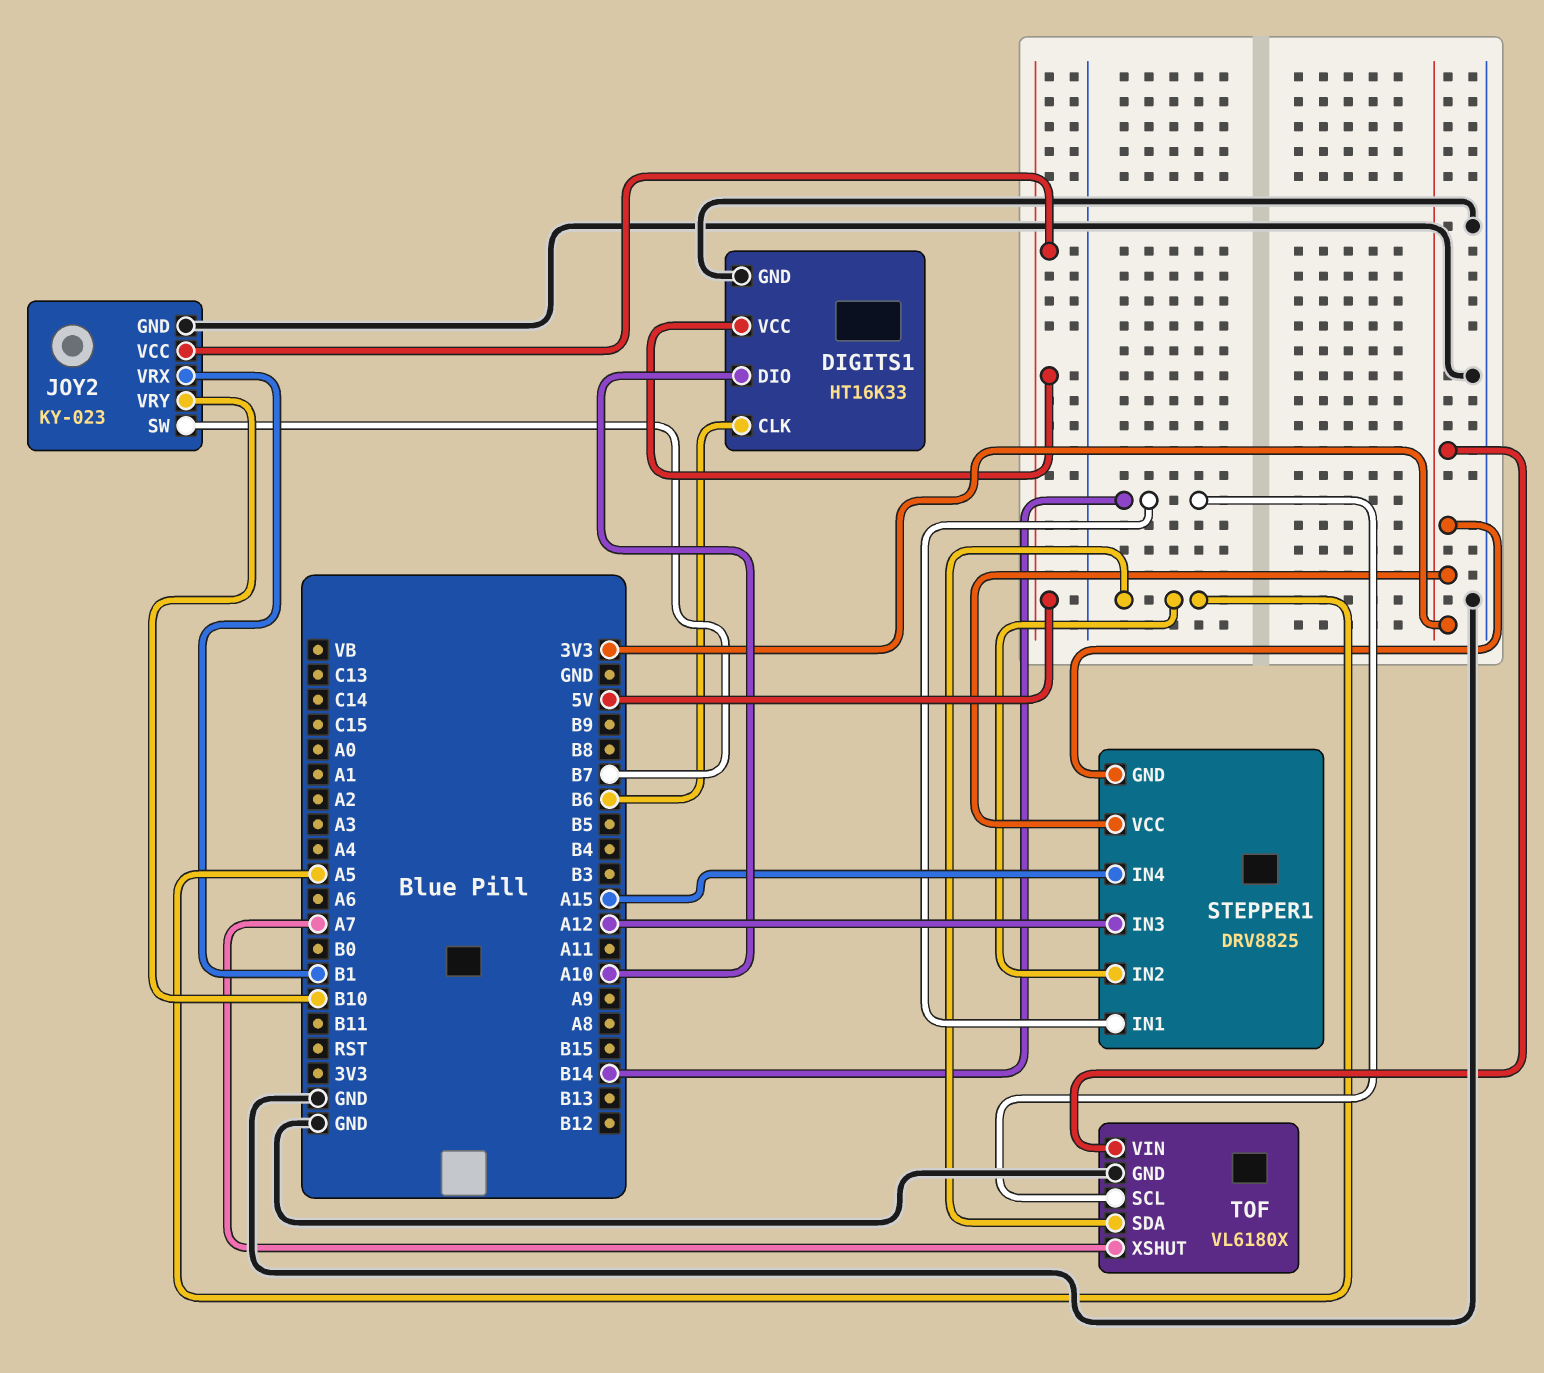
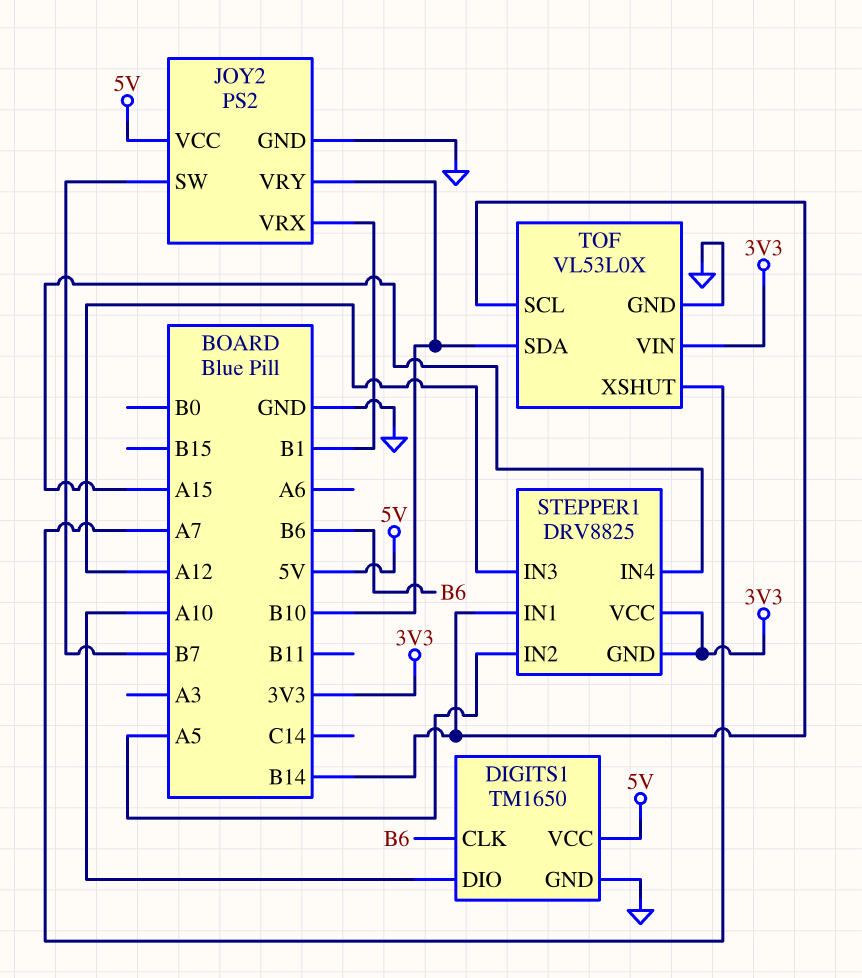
DIGITS1: HT16K33 -> TM1650
JOY2: KY-023 -> PS2
TOF: VL6180X -> VL53L0X
TOF pin SDA: A5 -> B10

